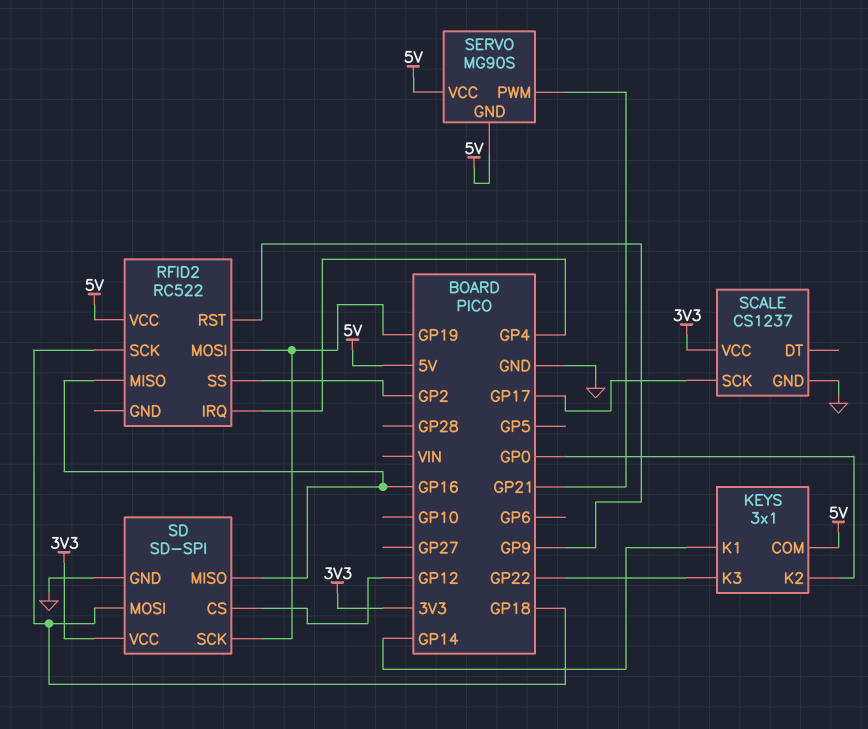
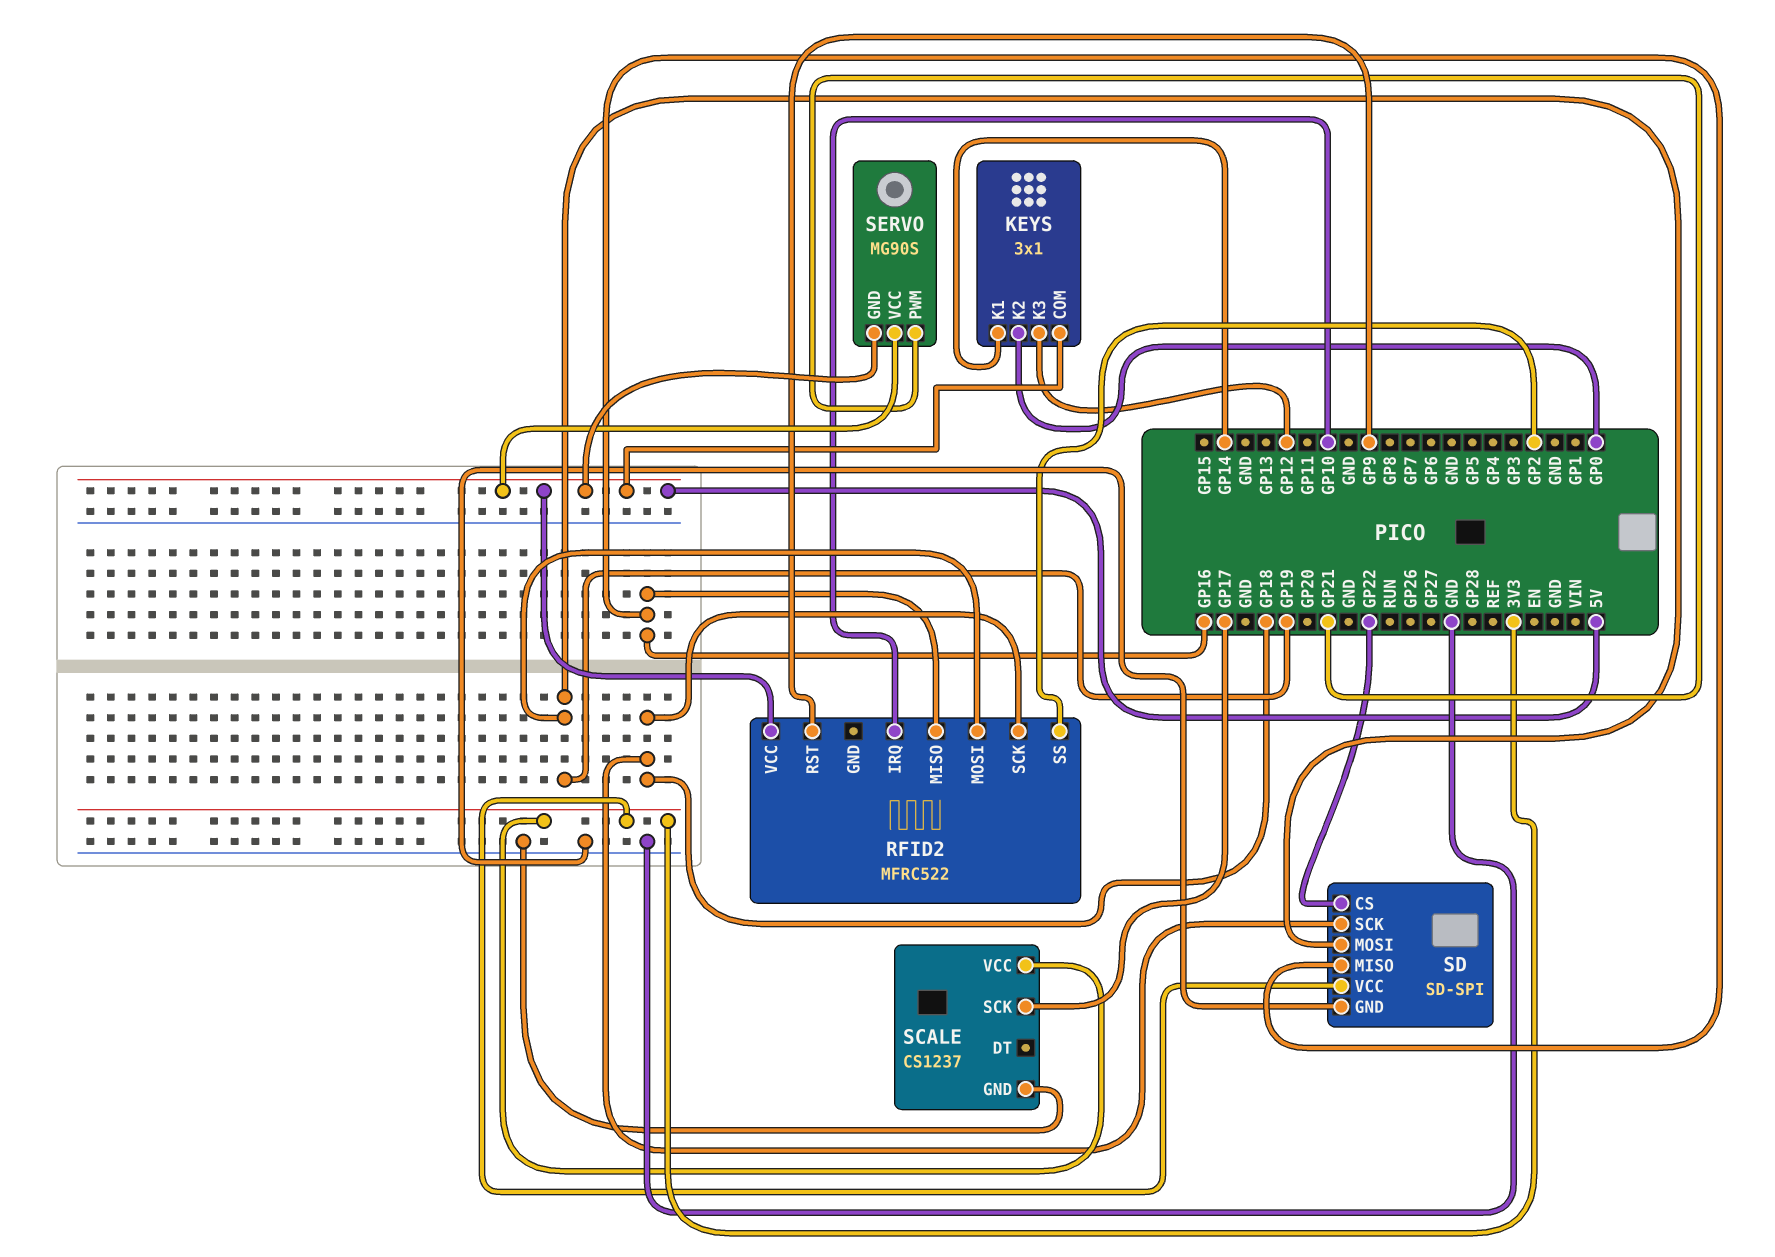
KEYS pin K3: GP22 -> GP12
RFID2: RC522 -> MFRC522
RFID2 pin IRQ: GP4 -> GP10
SD pin CS: GP12 -> GP22
SD pin MOSI: GP18 -> GP19
SD pin SCK: GP19 -> GP18

